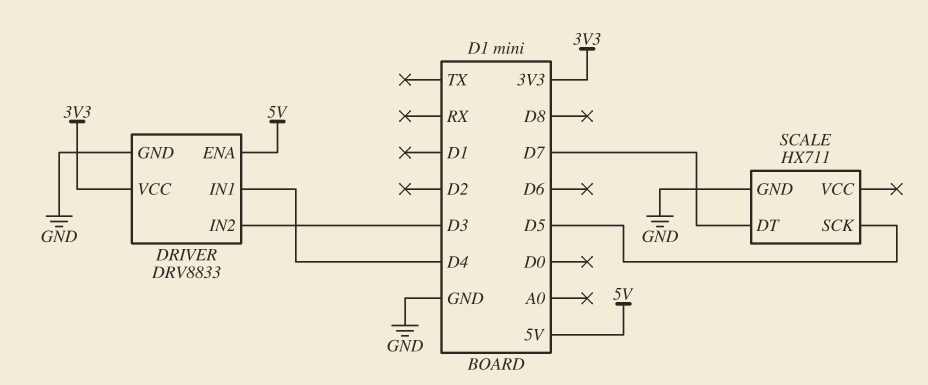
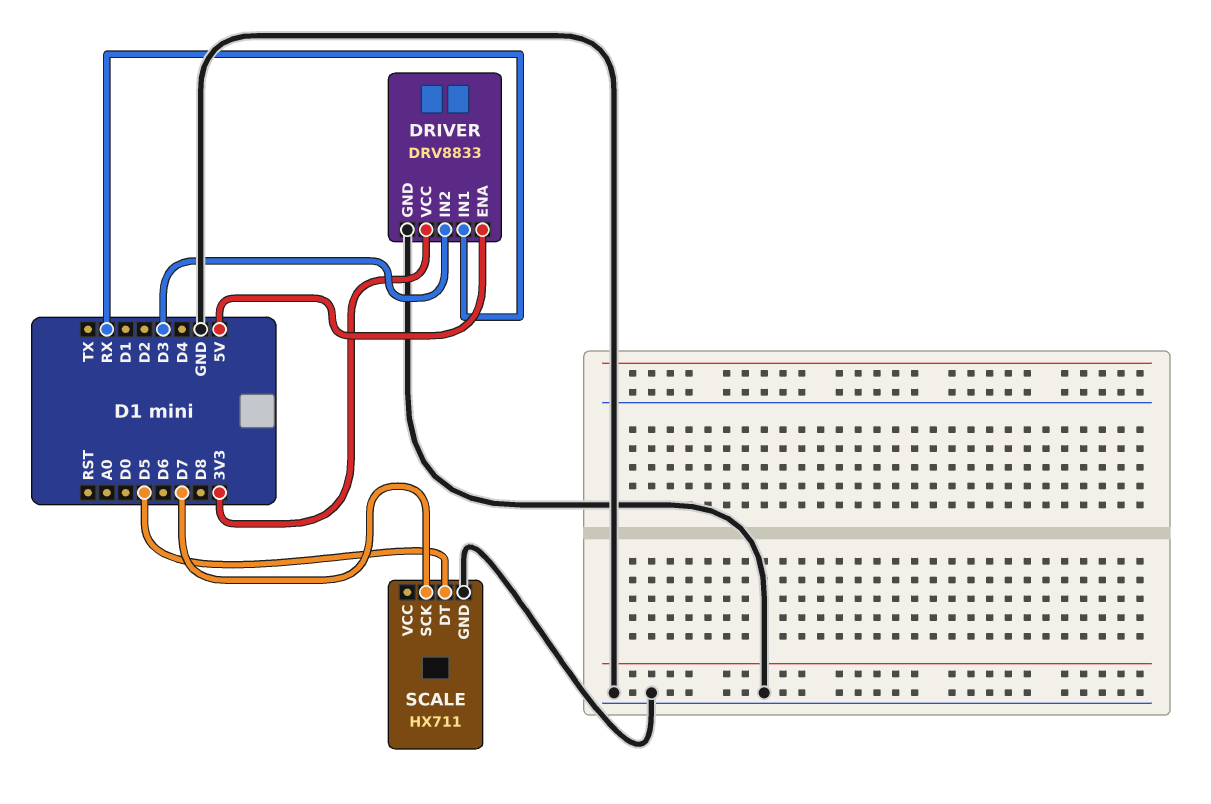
DRIVER pin IN1: D4 -> RX
SCALE pin DT: D7 -> D5
SCALE pin SCK: D5 -> D7

